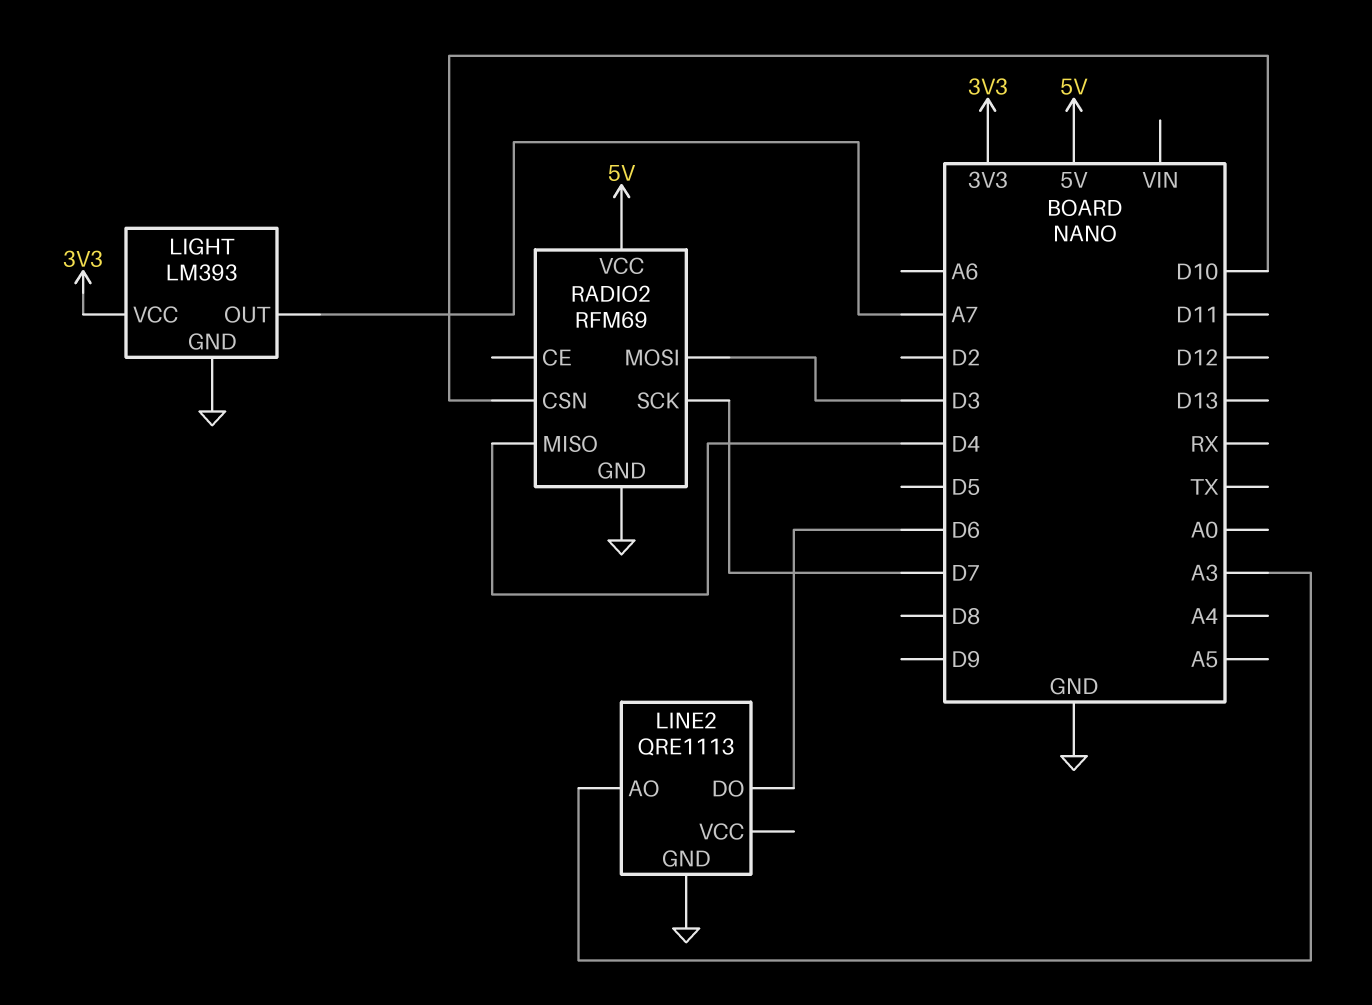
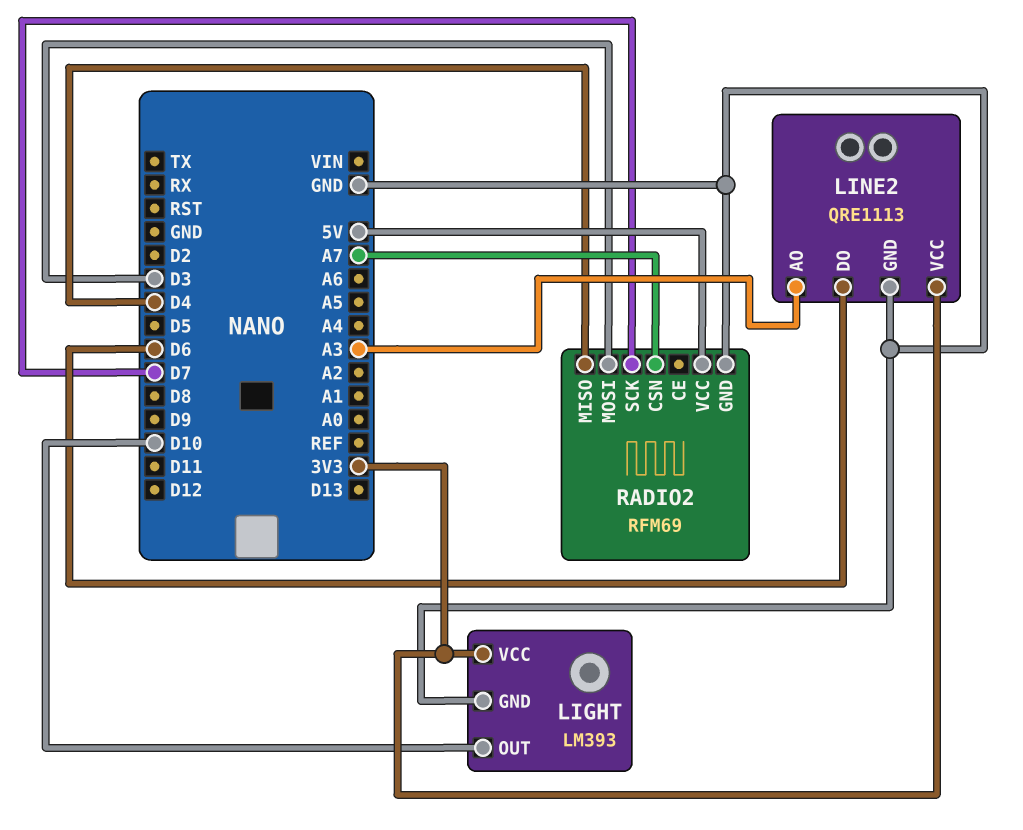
LIGHT pin OUT: A7 -> D10
LINE2 pin VCC: none -> 3V3
RADIO2 pin CSN: D10 -> A7

